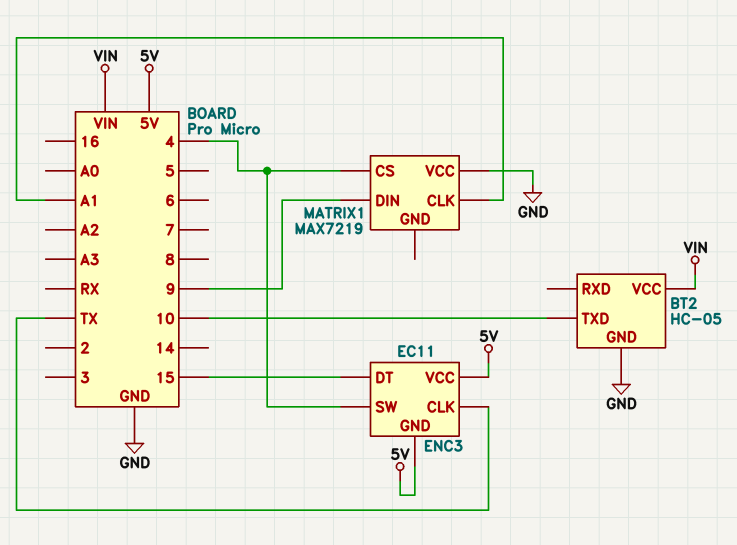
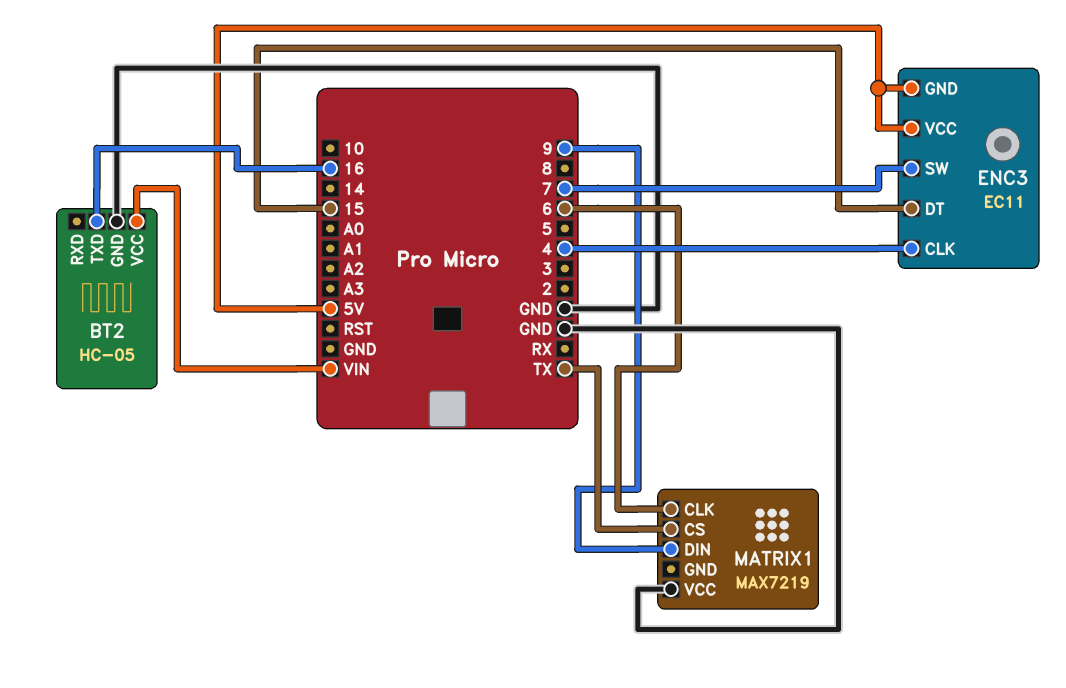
BT2 pin TXD: 10 -> 16
ENC3 pin CLK: TX -> 4
ENC3 pin SW: 4 -> 7
MATRIX1 pin CLK: A1 -> 6
MATRIX1 pin CS: 4 -> TX

